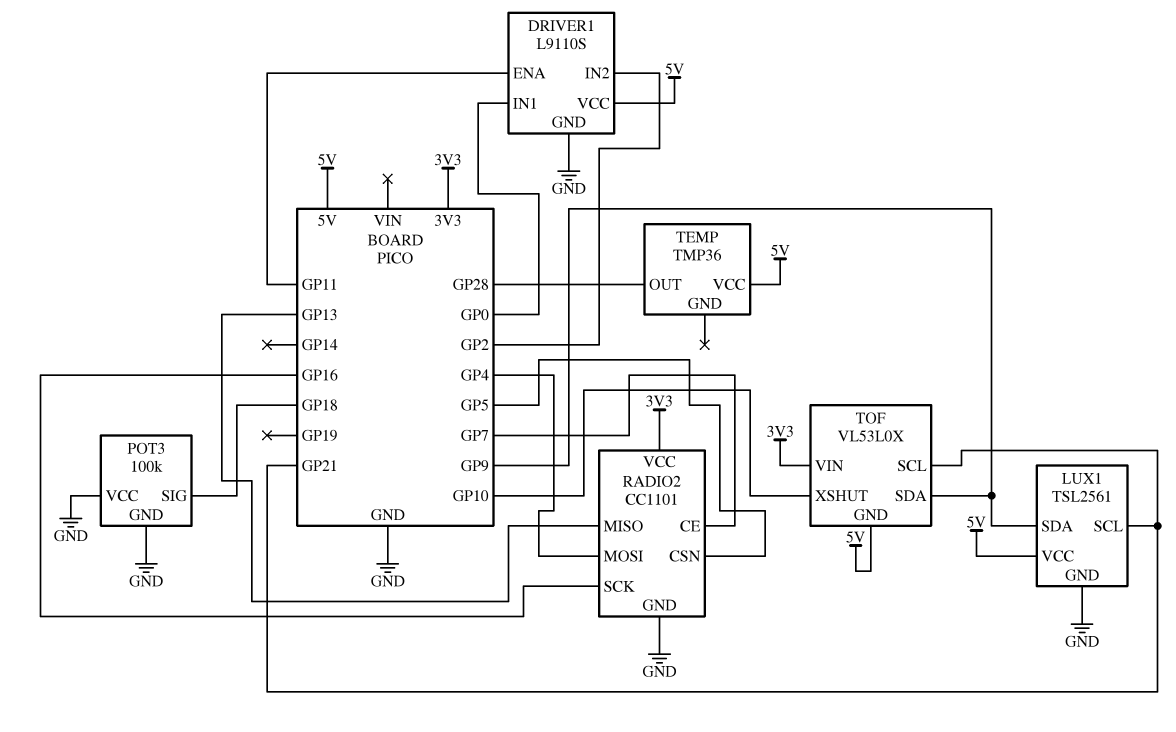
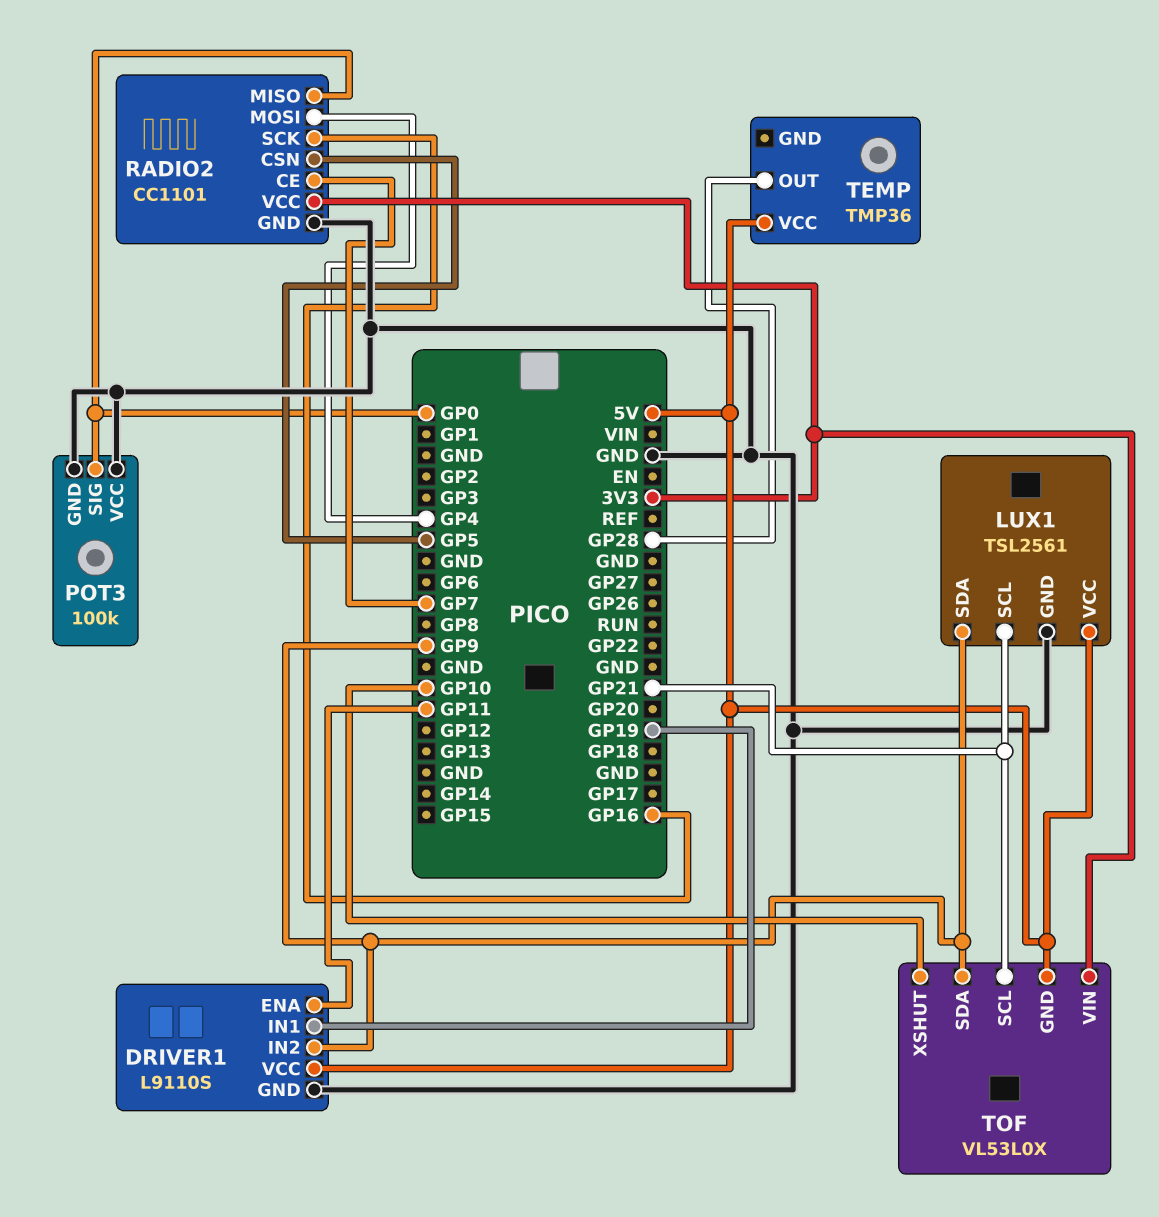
DRIVER1 pin IN1: GP0 -> GP19
DRIVER1 pin IN2: GP2 -> GP9
POT3 pin SIG: GP18 -> GP0
RADIO2 pin MISO: GP13 -> GP0

